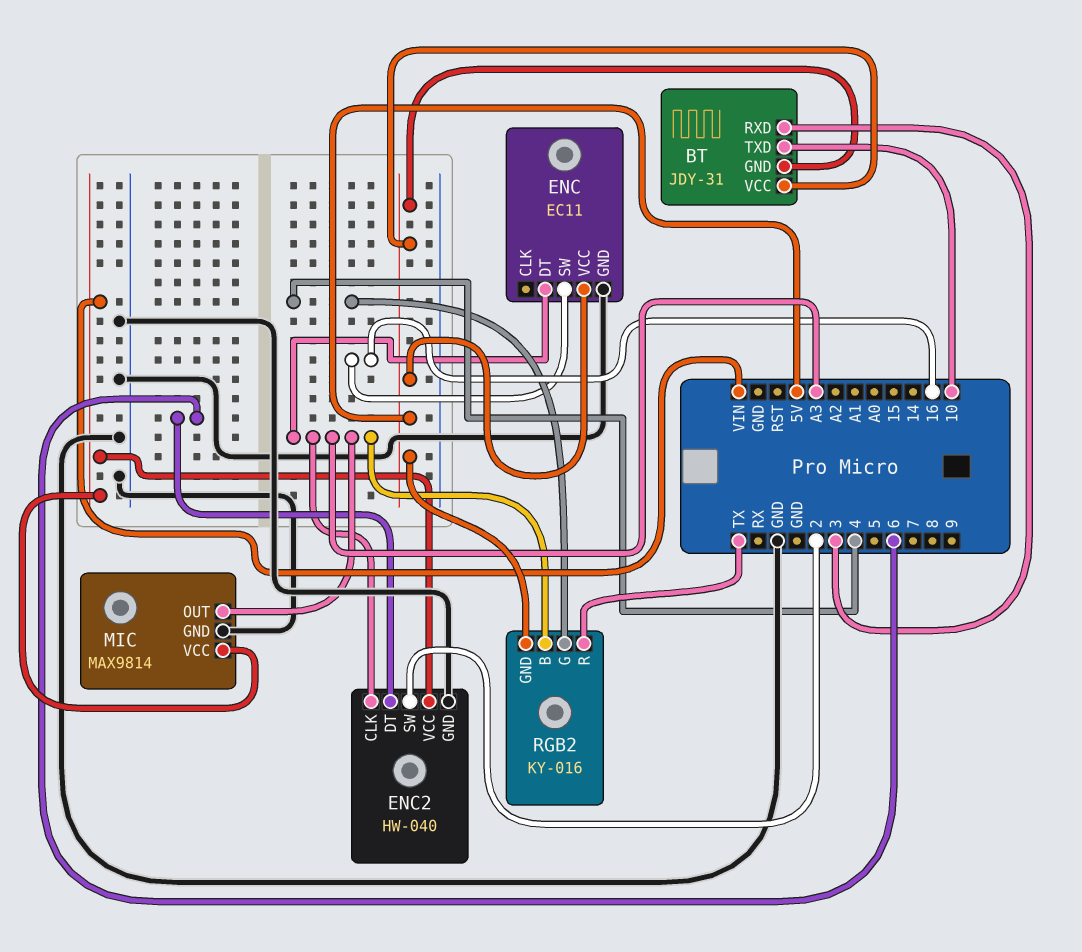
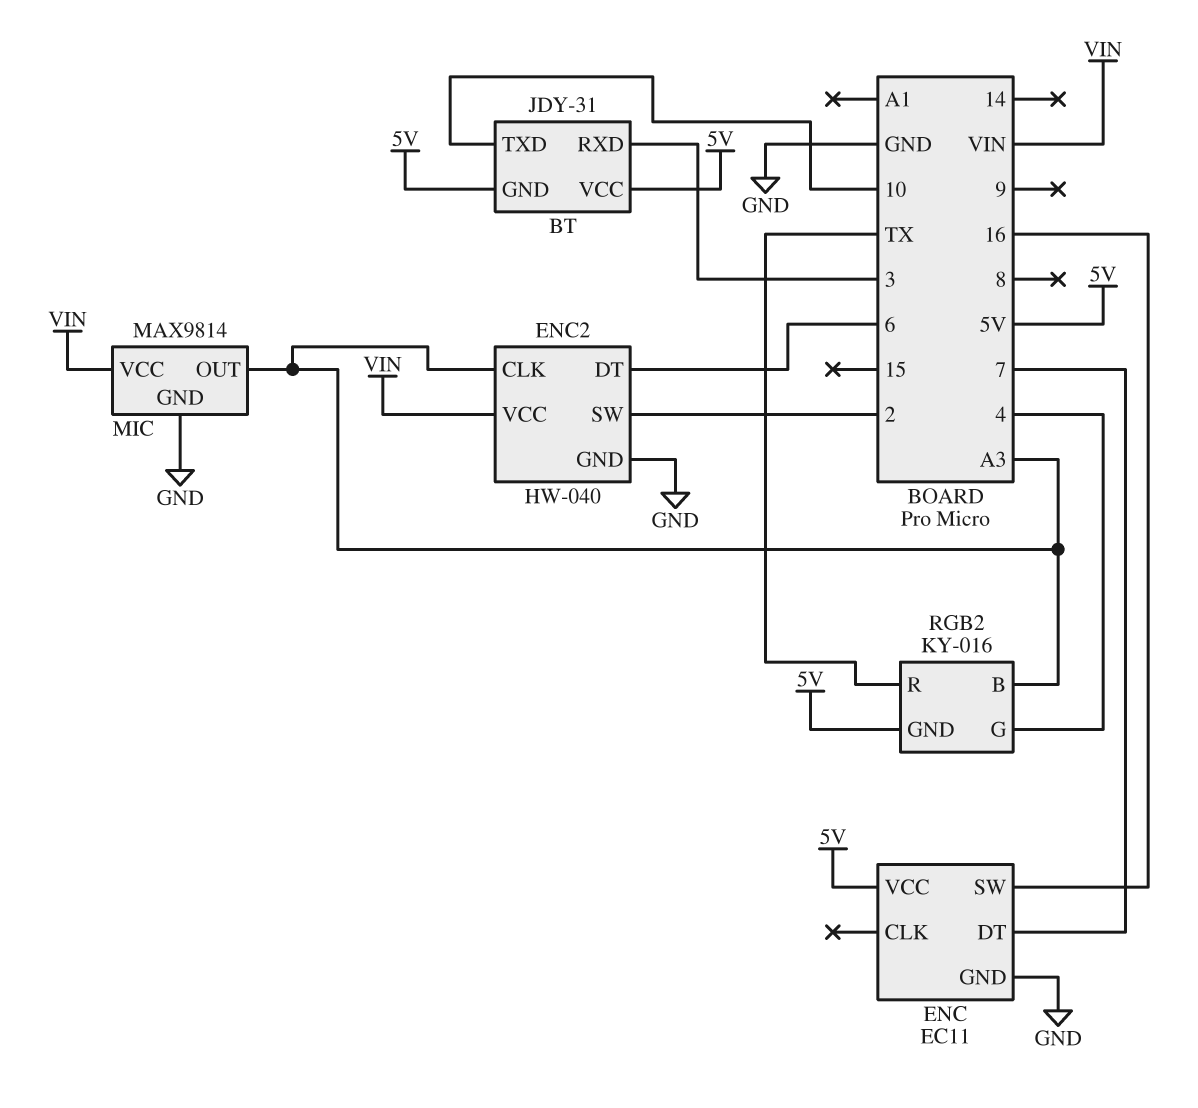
ENC pin DT: A3 -> 7

